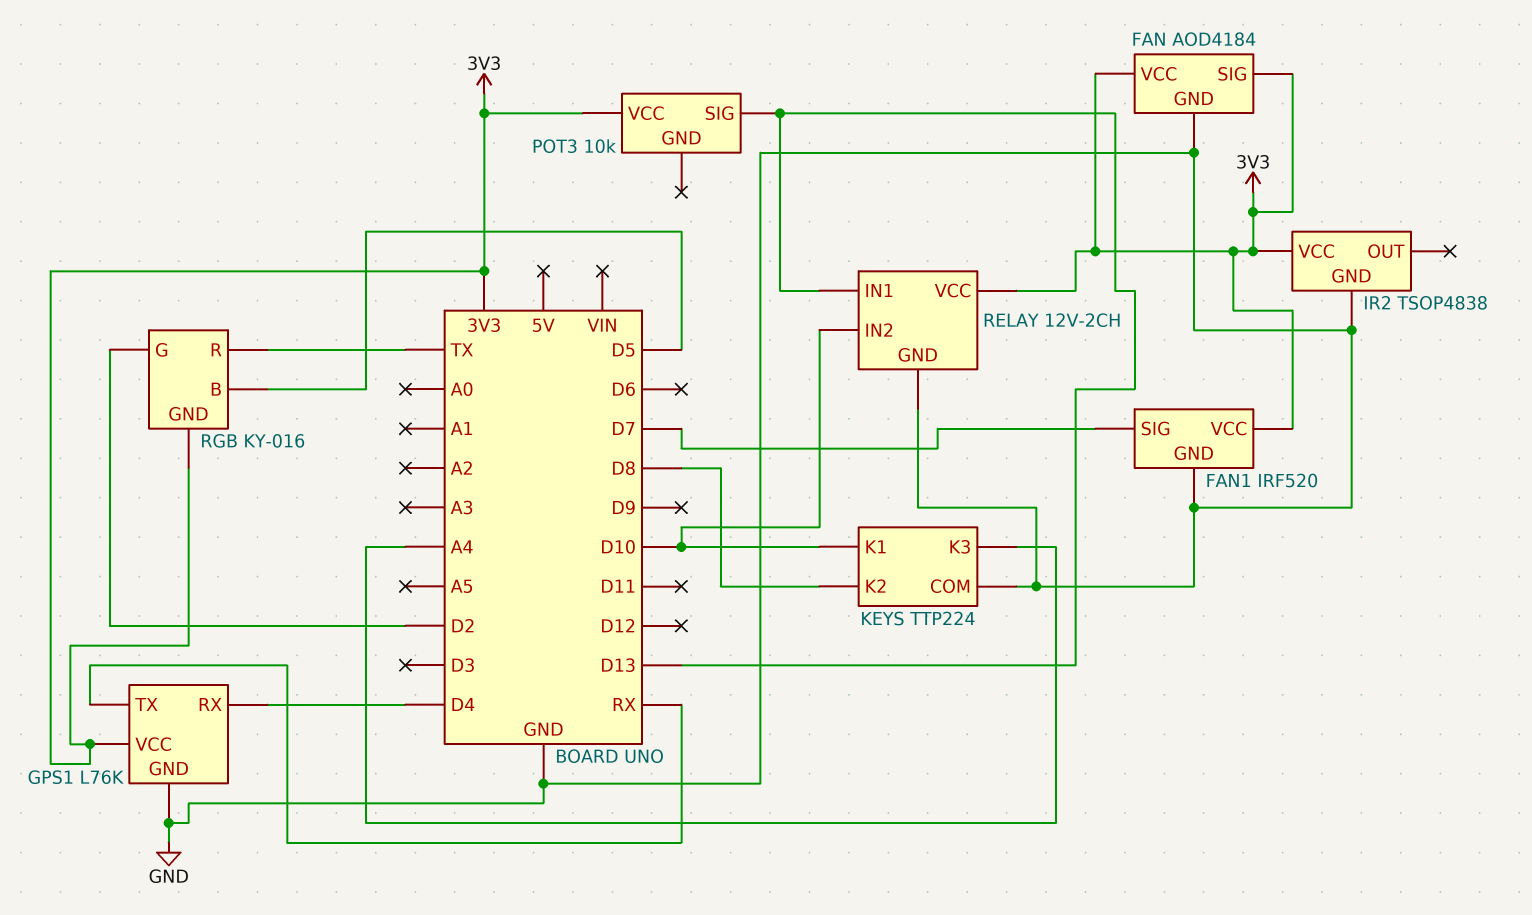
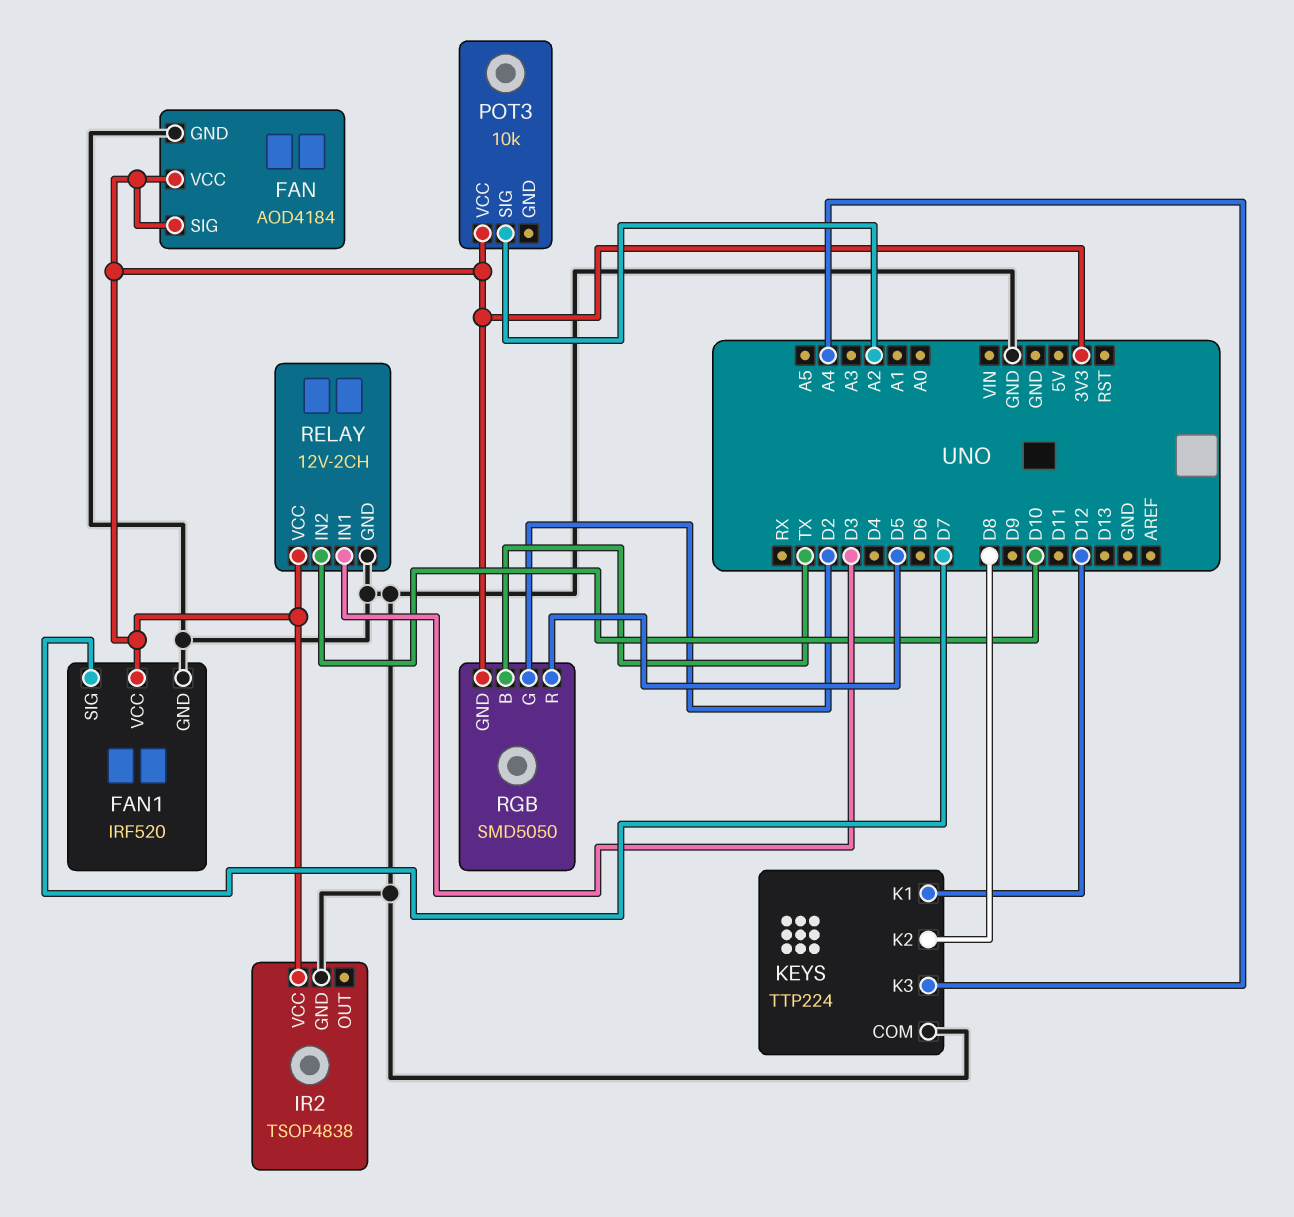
GPS1: L76K -> none
GPS1 pin GND: GND -> none
GPS1 pin RX: D4 -> none
GPS1 pin TX: RX -> none
GPS1 pin VCC: 3V3 -> none
KEYS pin K1: D10 -> D12
POT3 pin SIG: D13 -> A2
RELAY pin IN1: D13 -> D3
RGB: KY-016 -> SMD5050
RGB pin B: D5 -> TX
RGB pin R: TX -> D5

